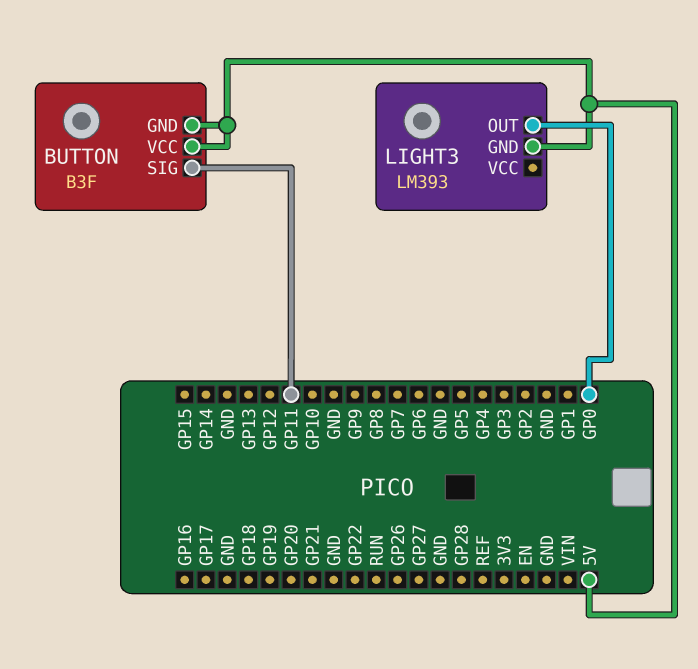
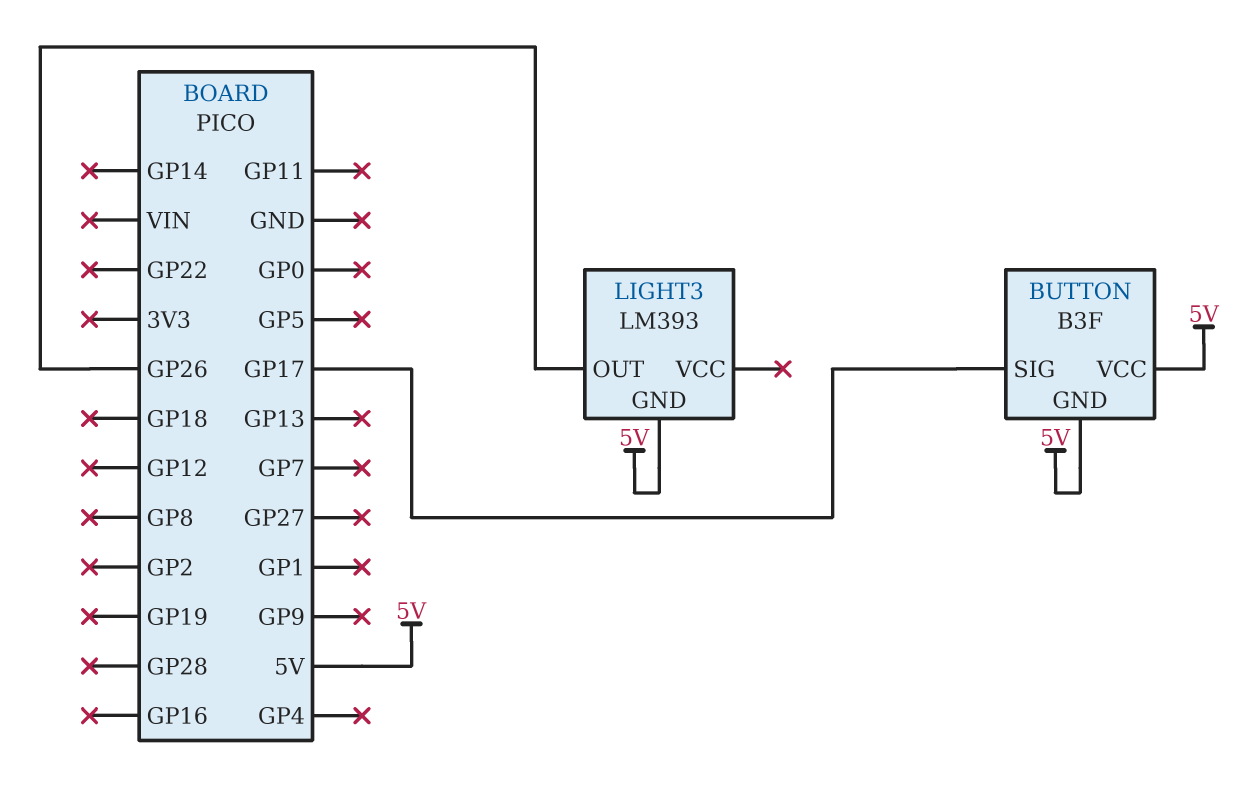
BUTTON pin SIG: GP11 -> GP17
LIGHT3 pin OUT: GP0 -> GP26

